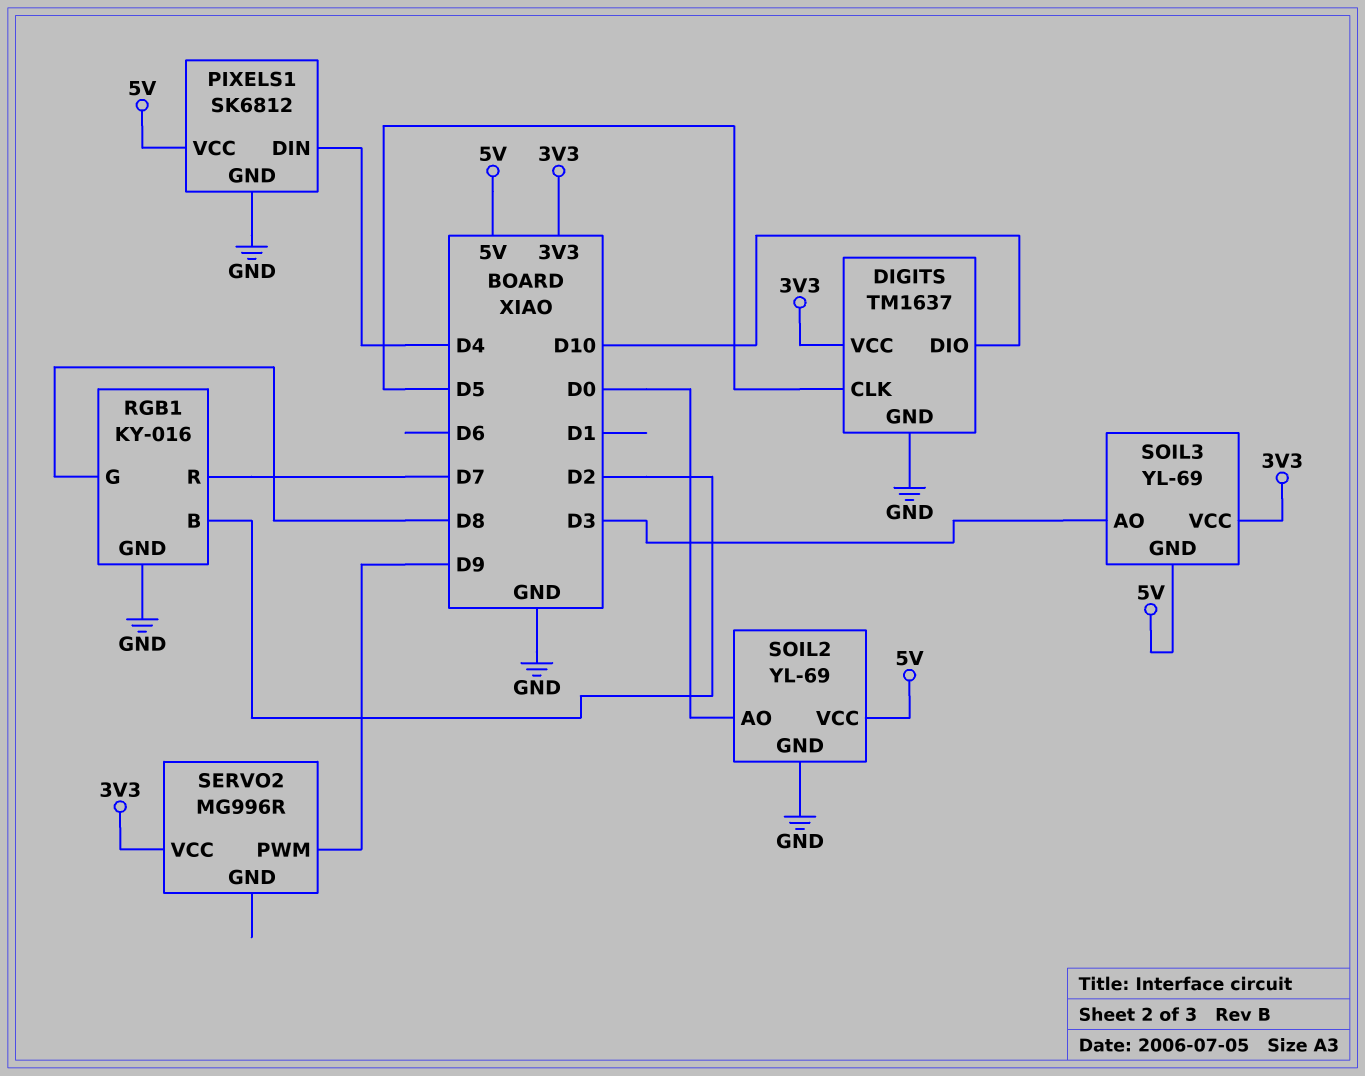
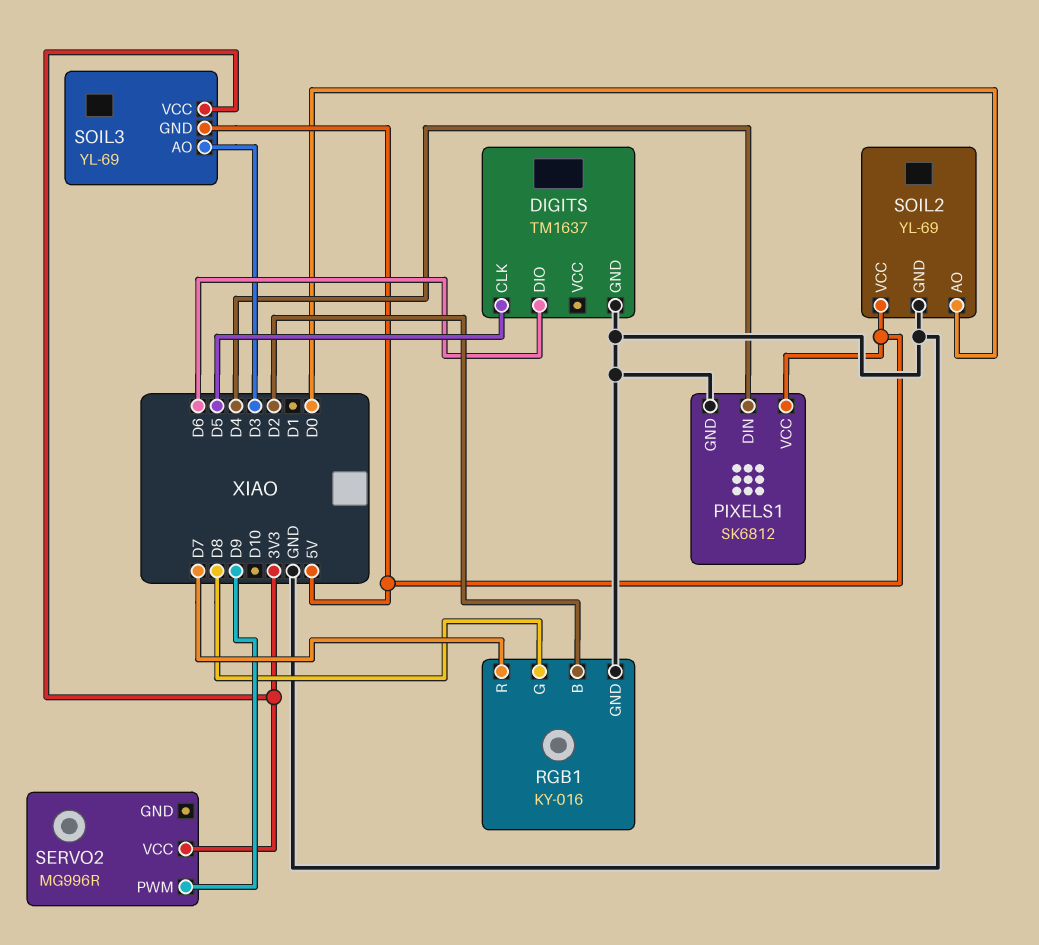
DIGITS pin DIO: D10 -> D6
DIGITS pin VCC: 3V3 -> none

